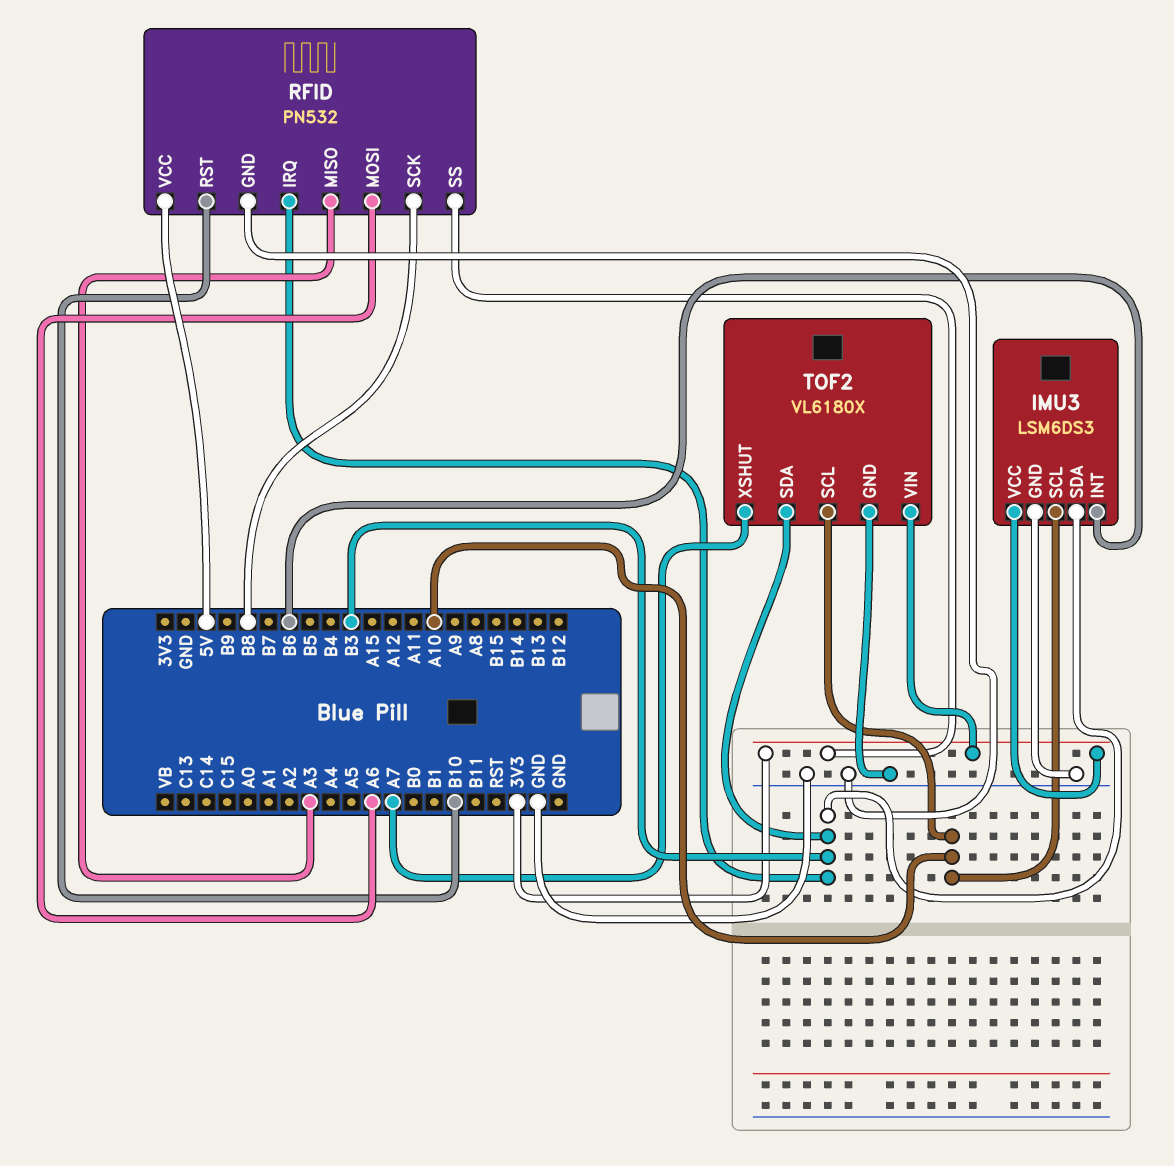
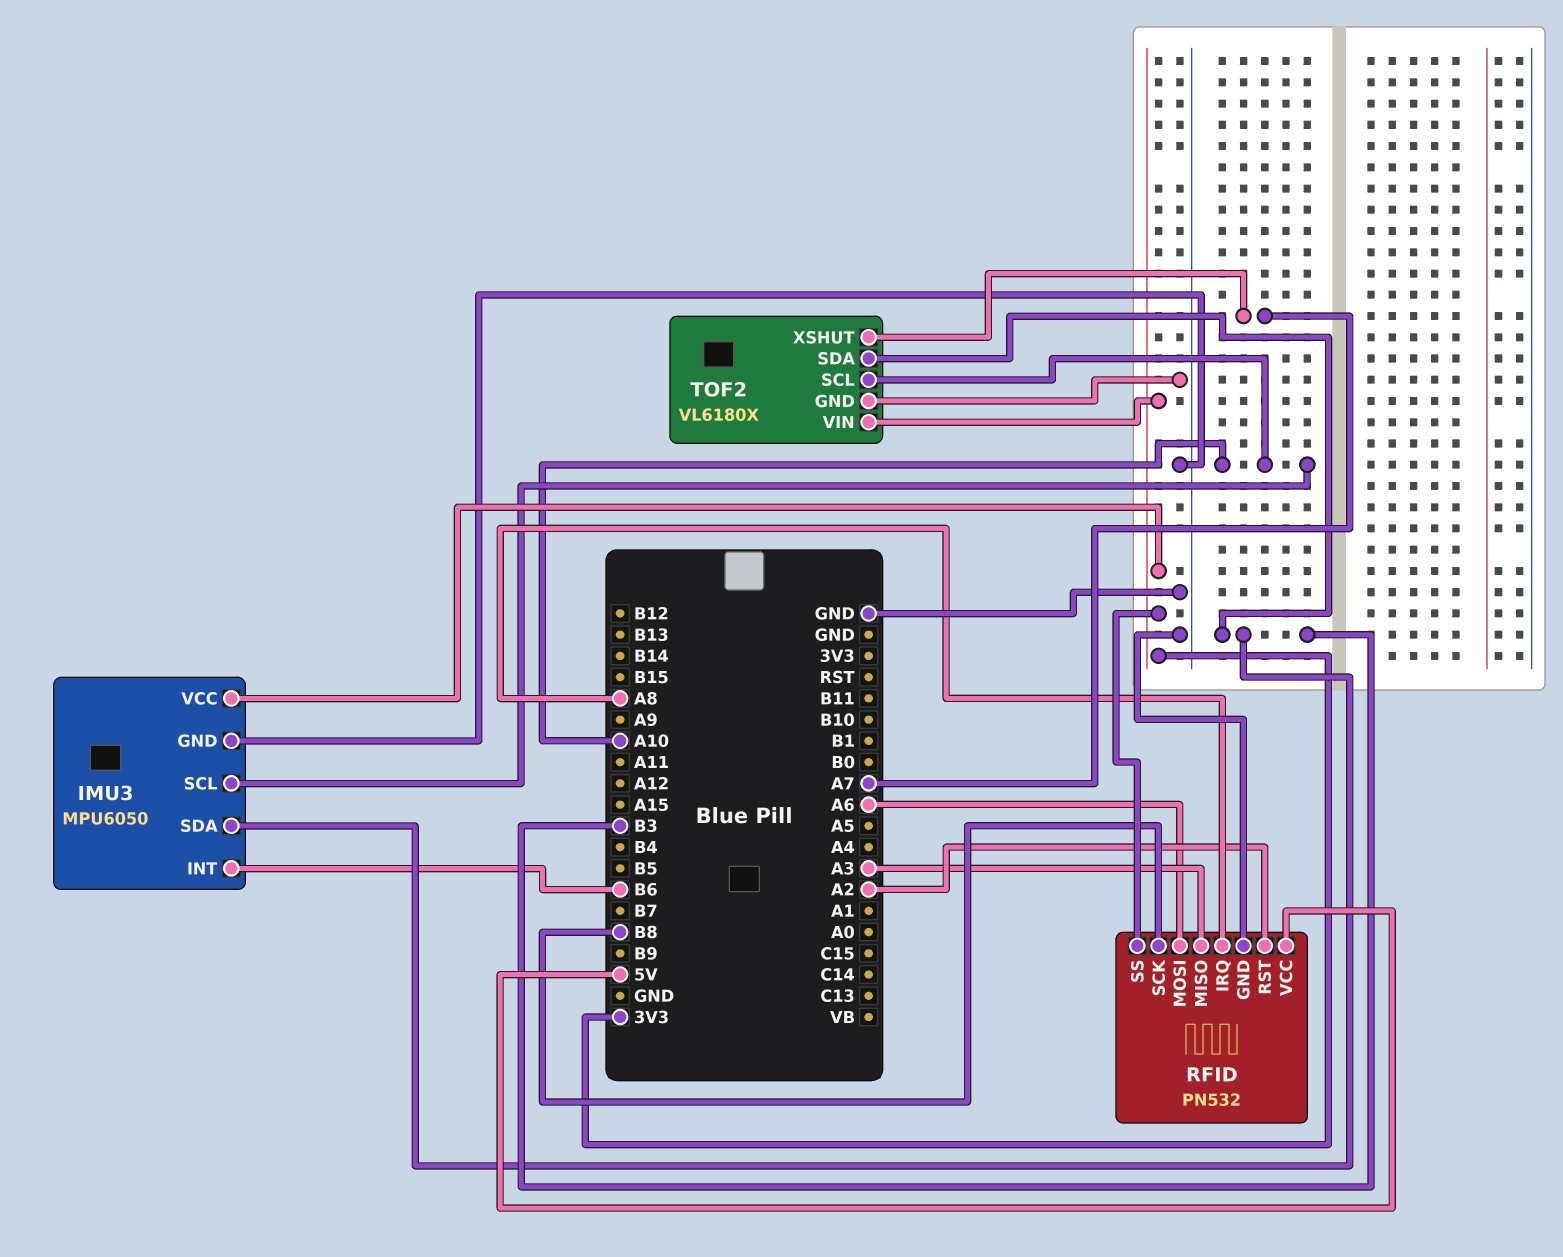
IMU3: LSM6DS3 -> MPU6050
RFID pin IRQ: B3 -> A8
RFID pin RST: B10 -> A2

